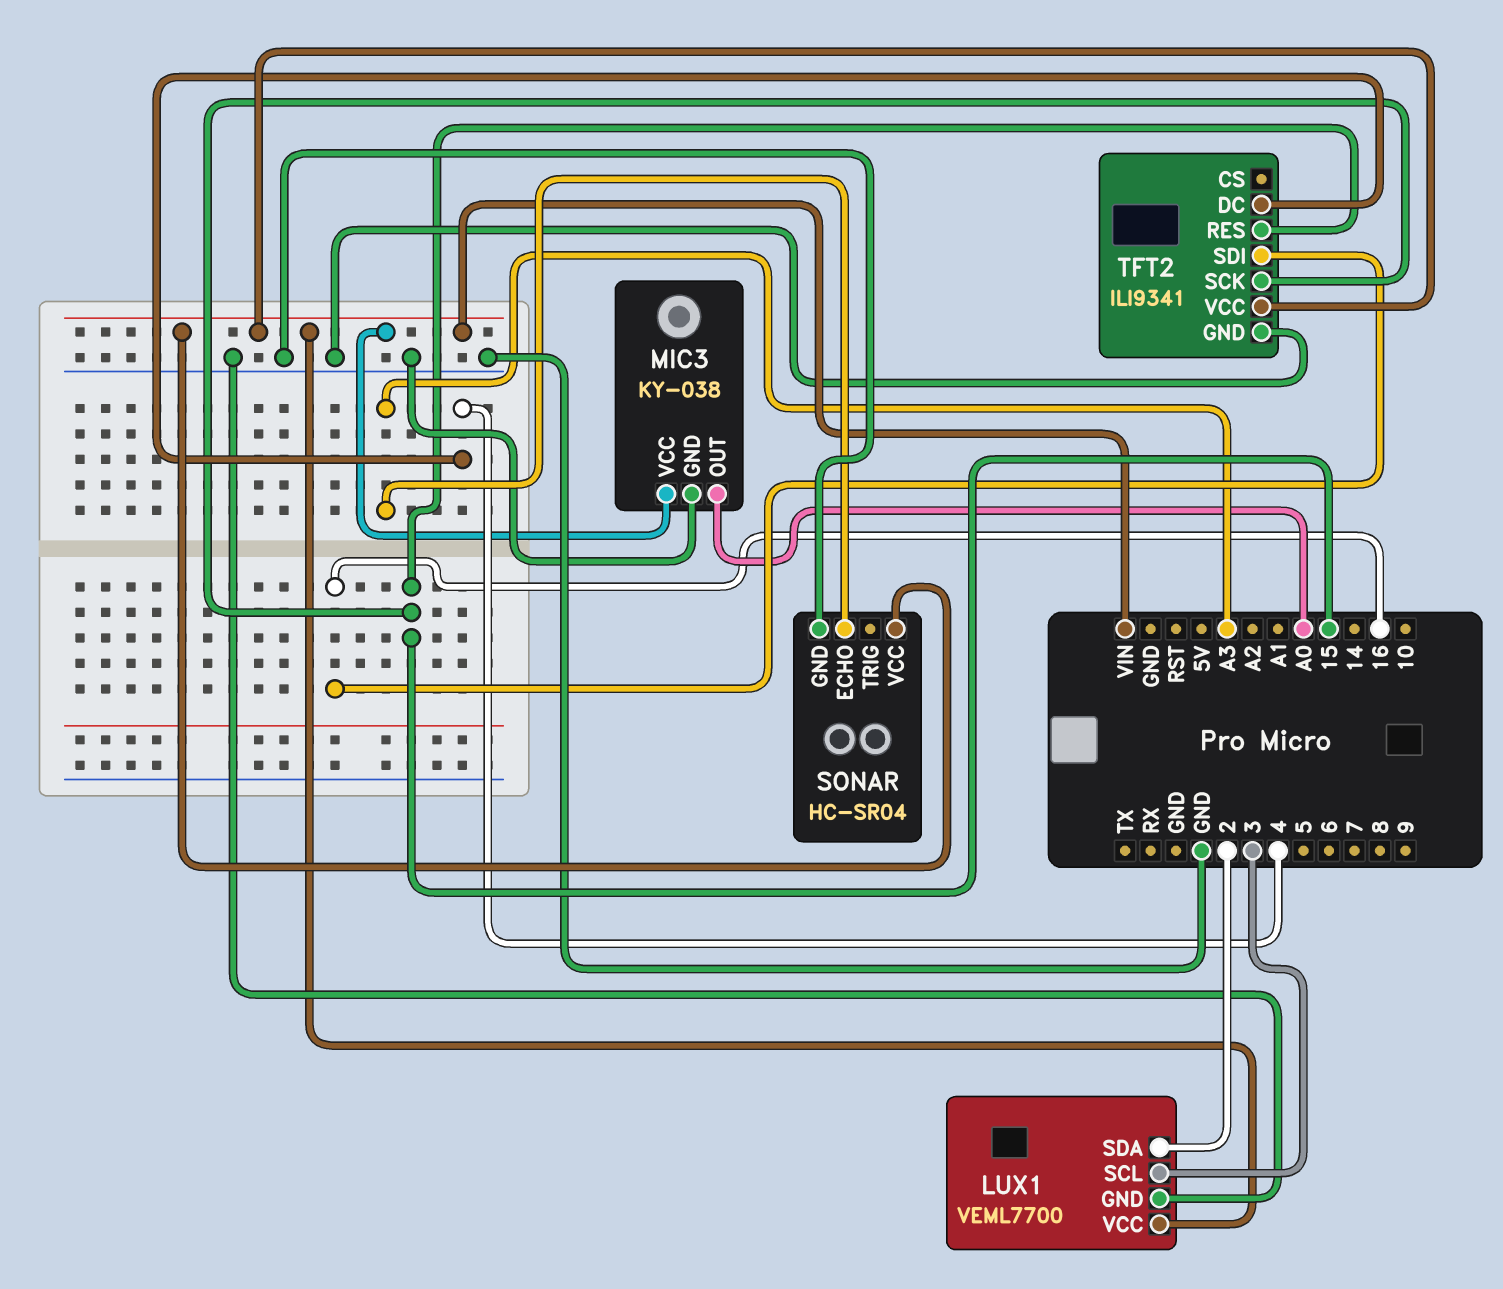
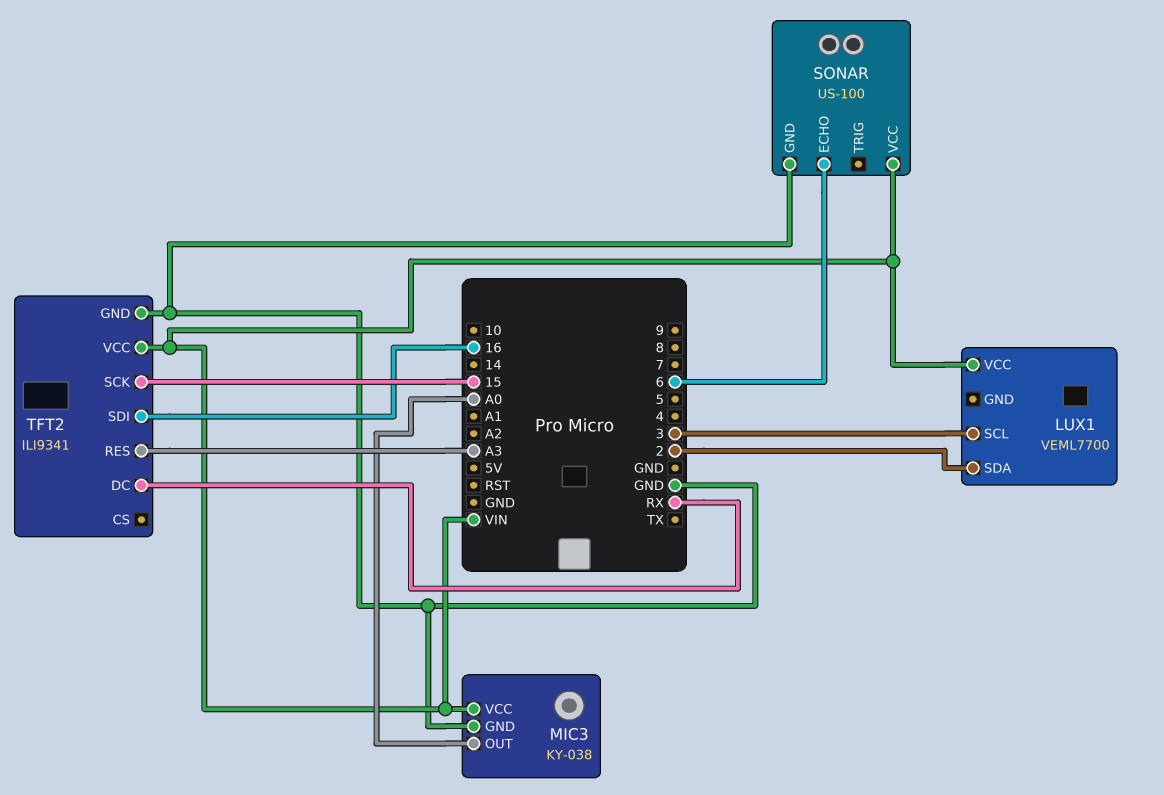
LUX1 pin GND: GND -> none
SONAR: HC-SR04 -> US-100
SONAR pin ECHO: A3 -> 6
TFT2 pin DC: 4 -> RX
TFT2 pin RES: 15 -> A3

